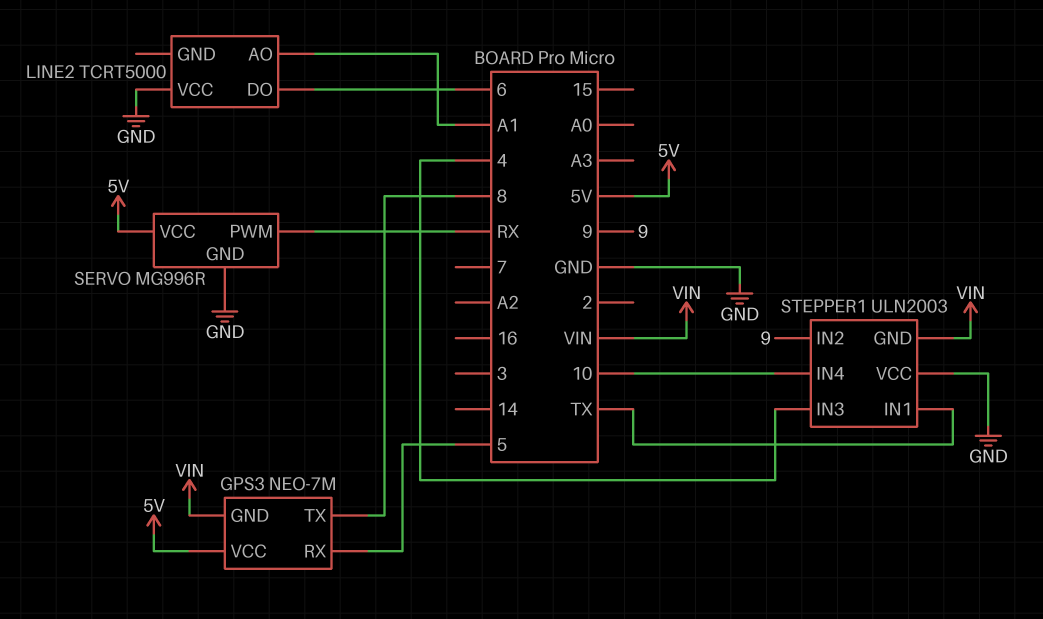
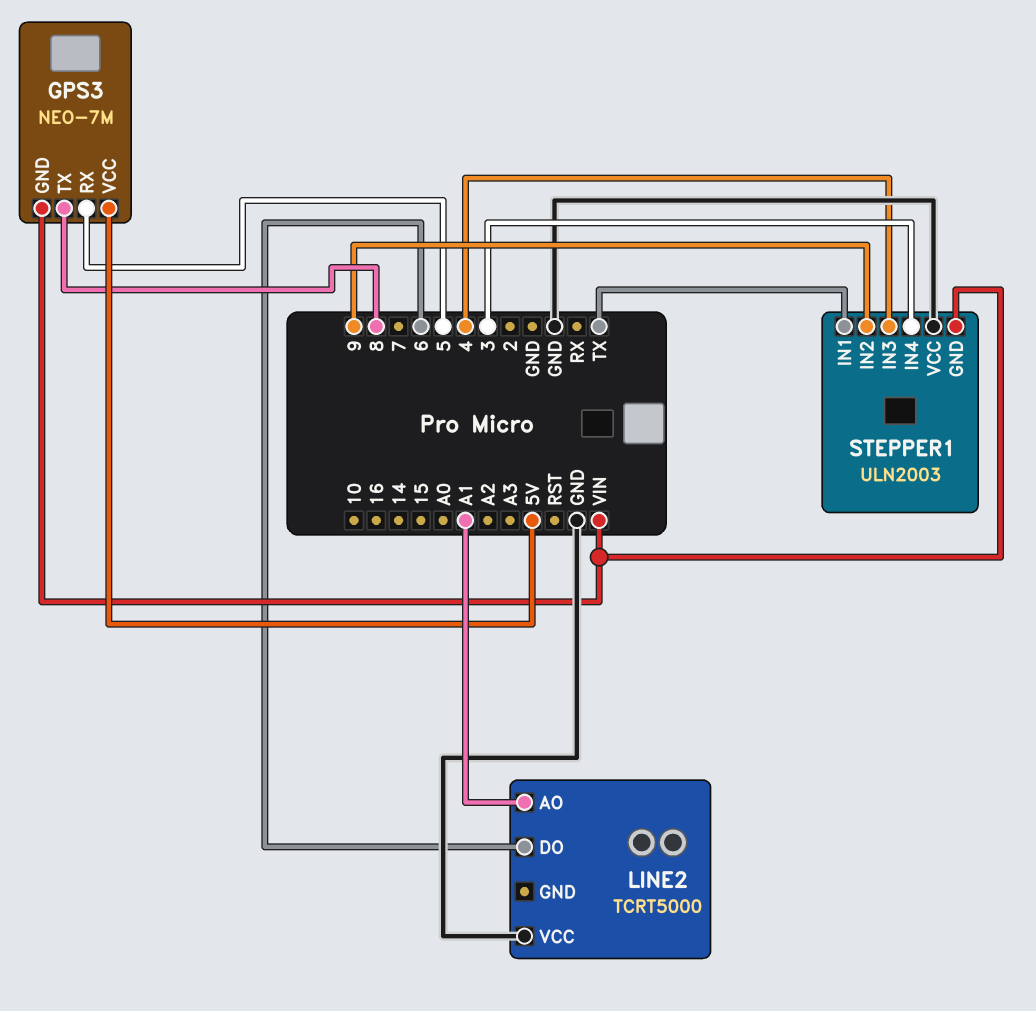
SERVO: MG996R -> none
SERVO pin GND: GND -> none
SERVO pin PWM: RX -> none
SERVO pin VCC: 5V -> none
STEPPER1 pin IN4: 10 -> 3

